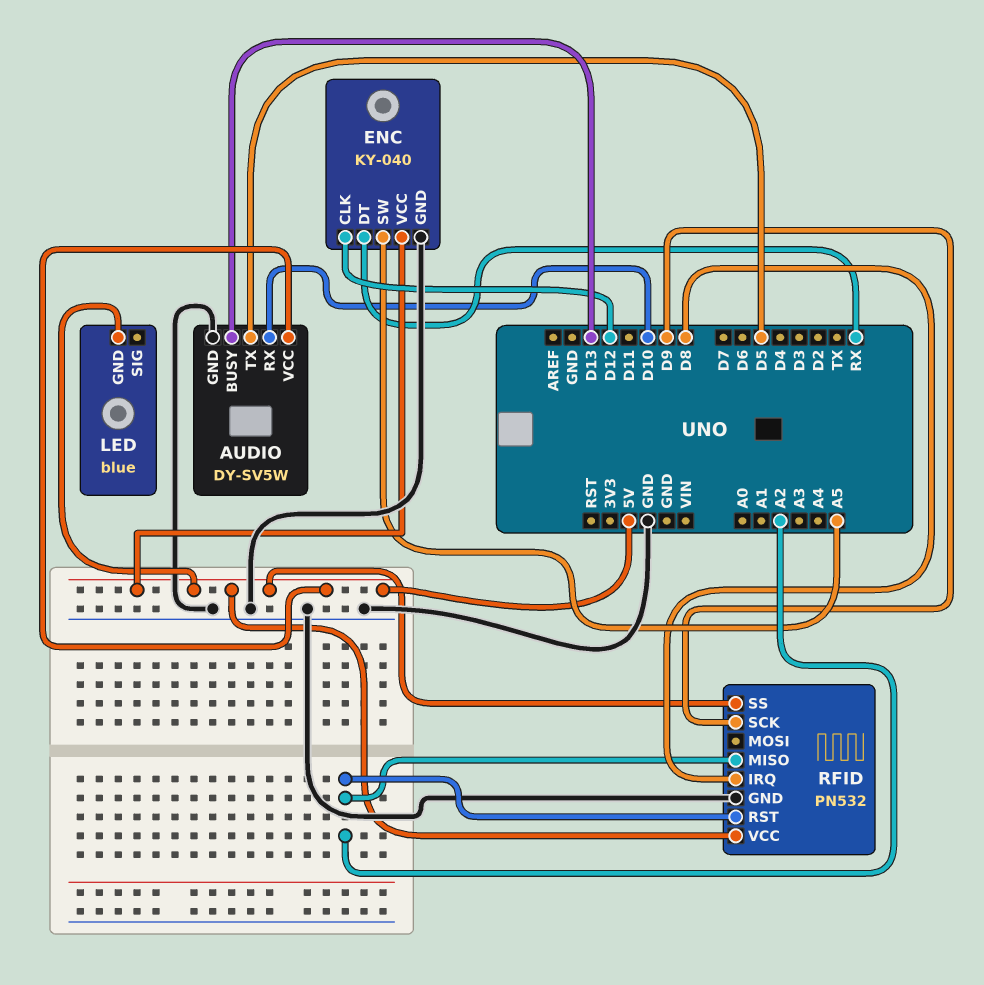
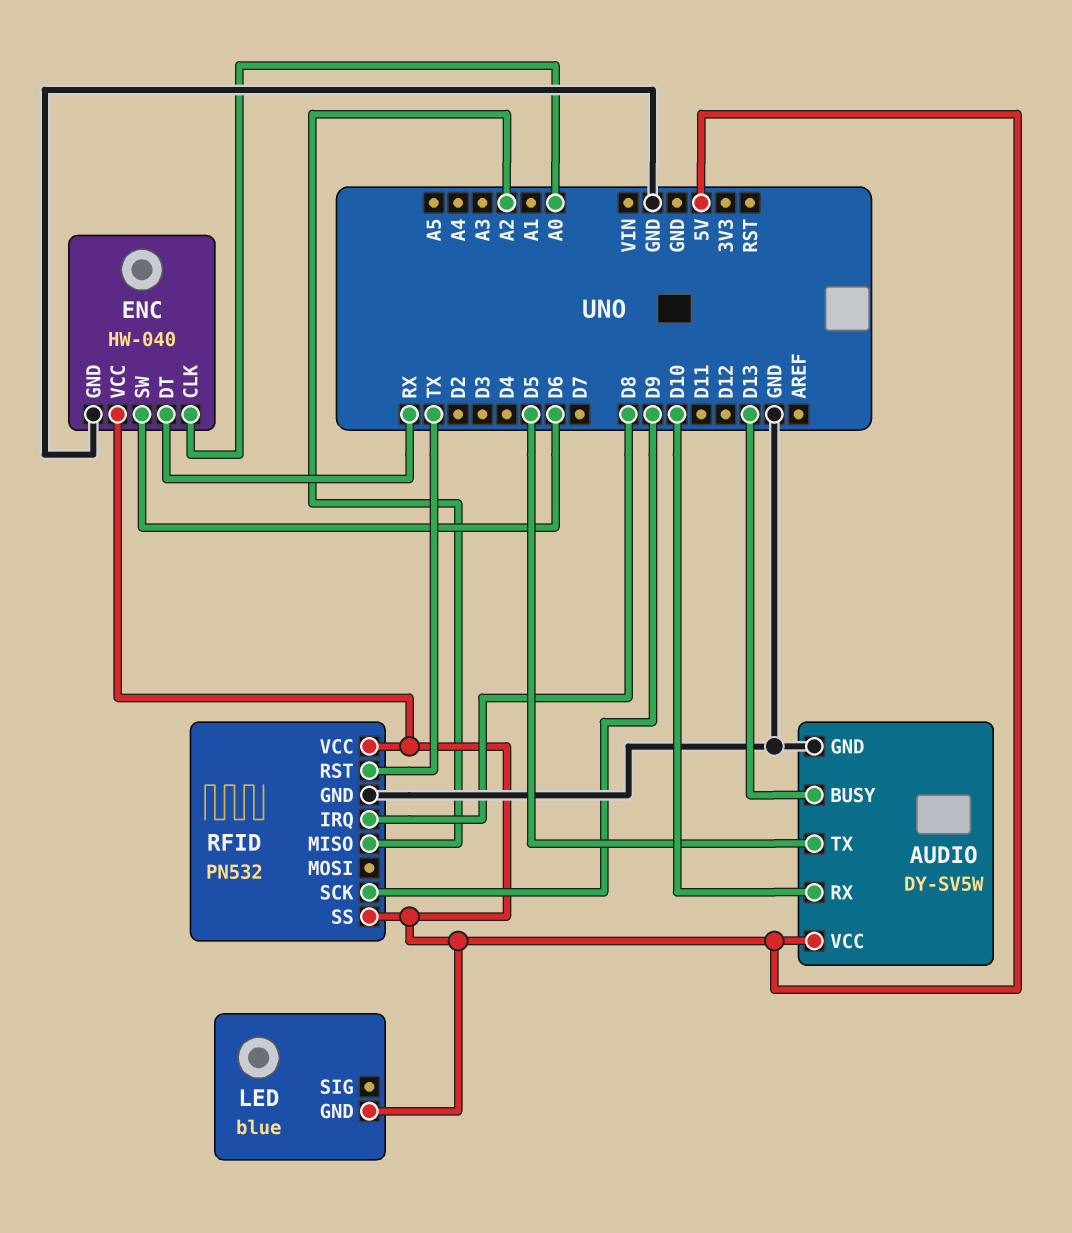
ENC: KY-040 -> HW-040
ENC pin CLK: D12 -> A0
ENC pin SW: A5 -> D6
RFID pin RST: A2 -> TX

